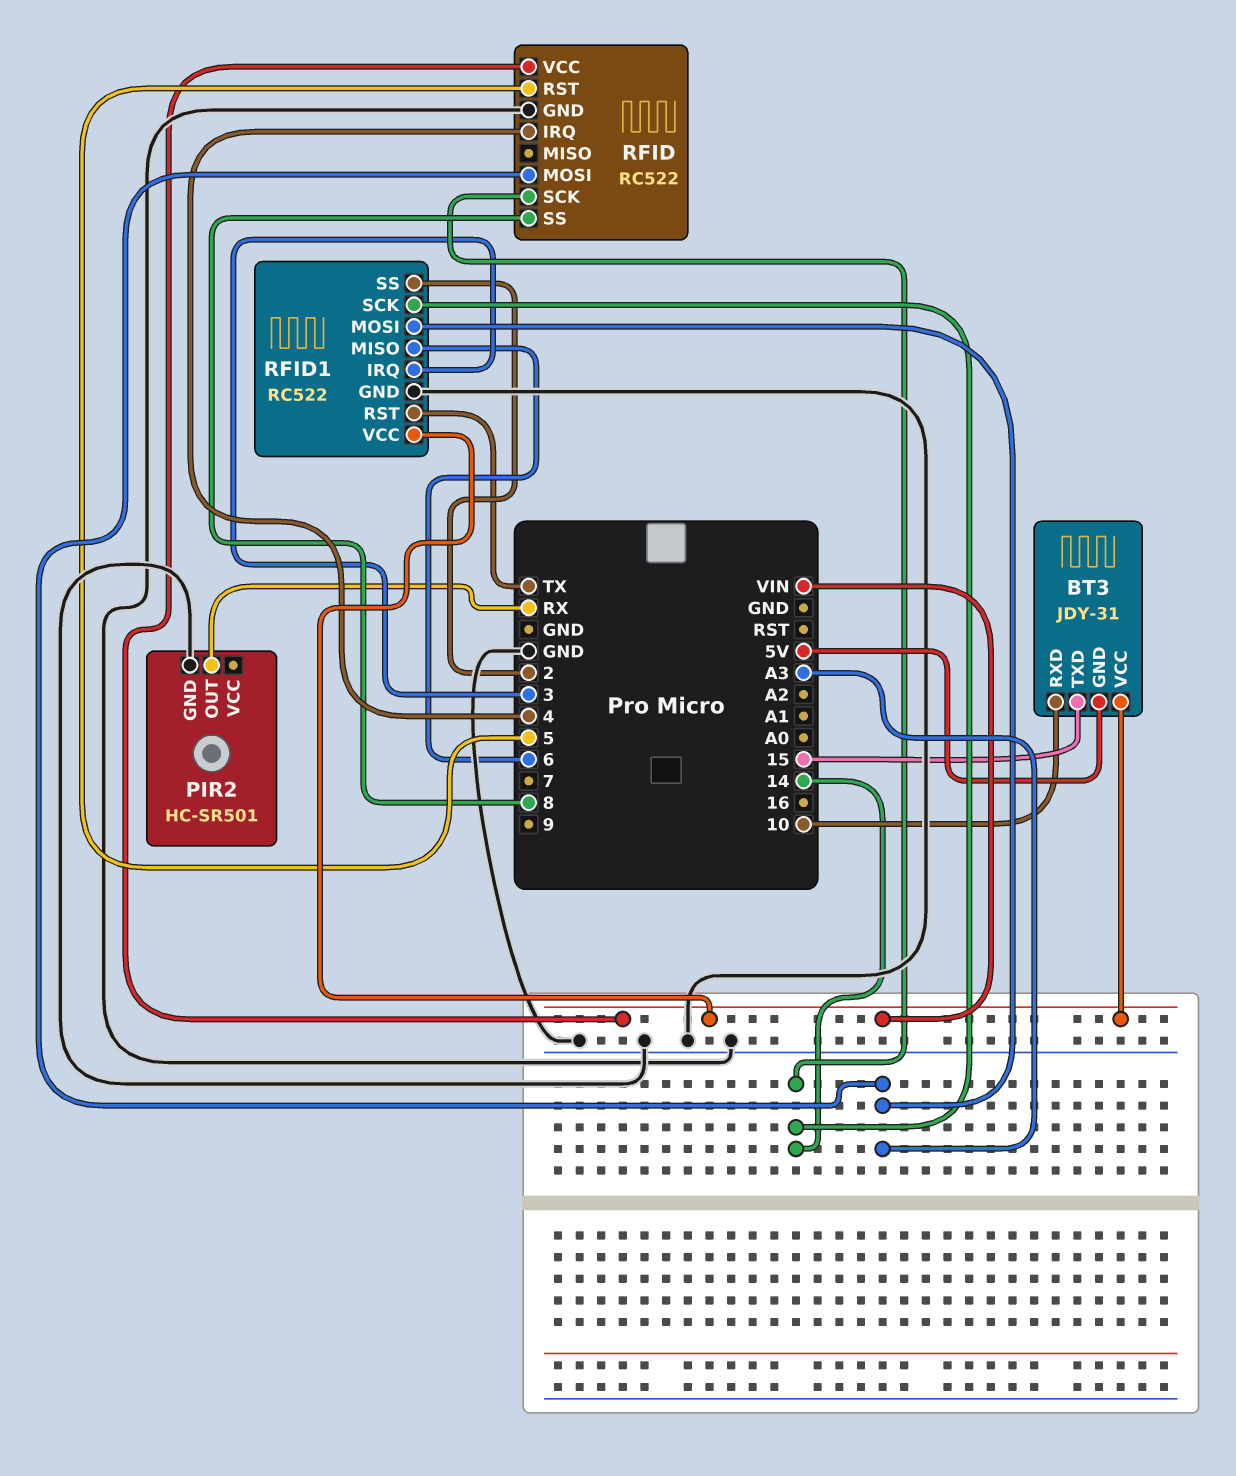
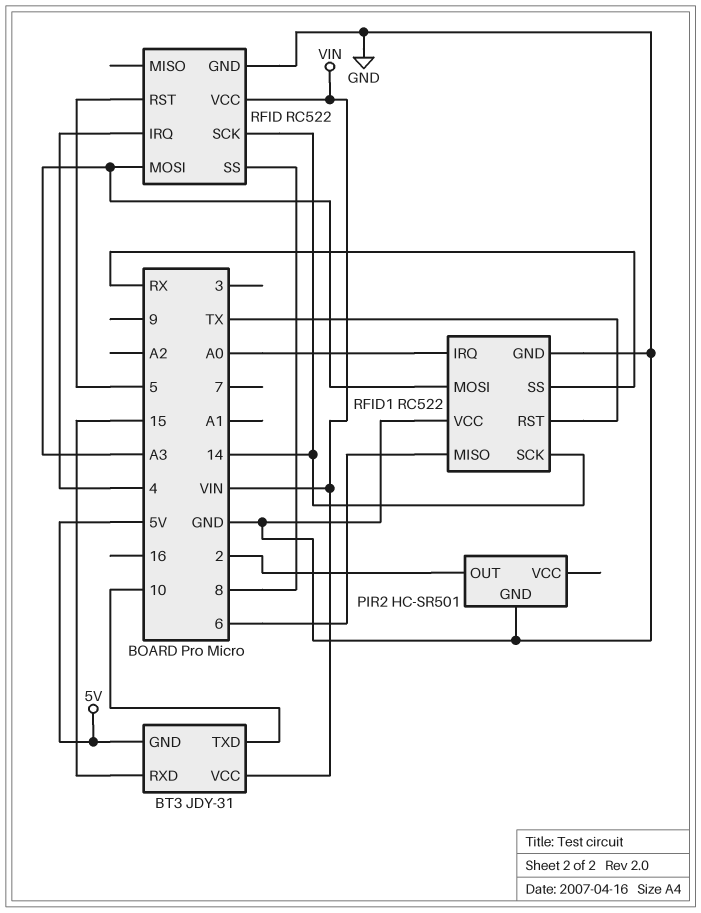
BT3 pin RXD: 10 -> 15
BT3 pin TXD: 15 -> 10
PIR2 pin OUT: RX -> 2
RFID1 pin IRQ: 3 -> A0
RFID1 pin SS: 2 -> RX
RFID1 pin VCC: VIN -> GND

